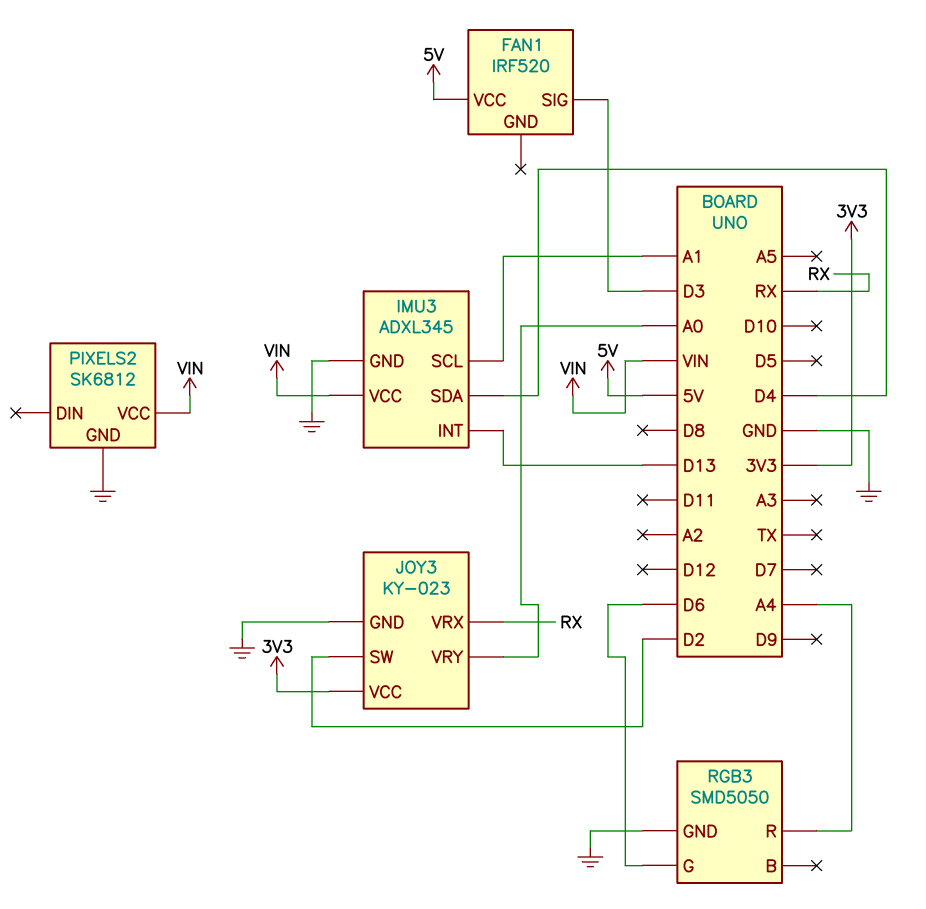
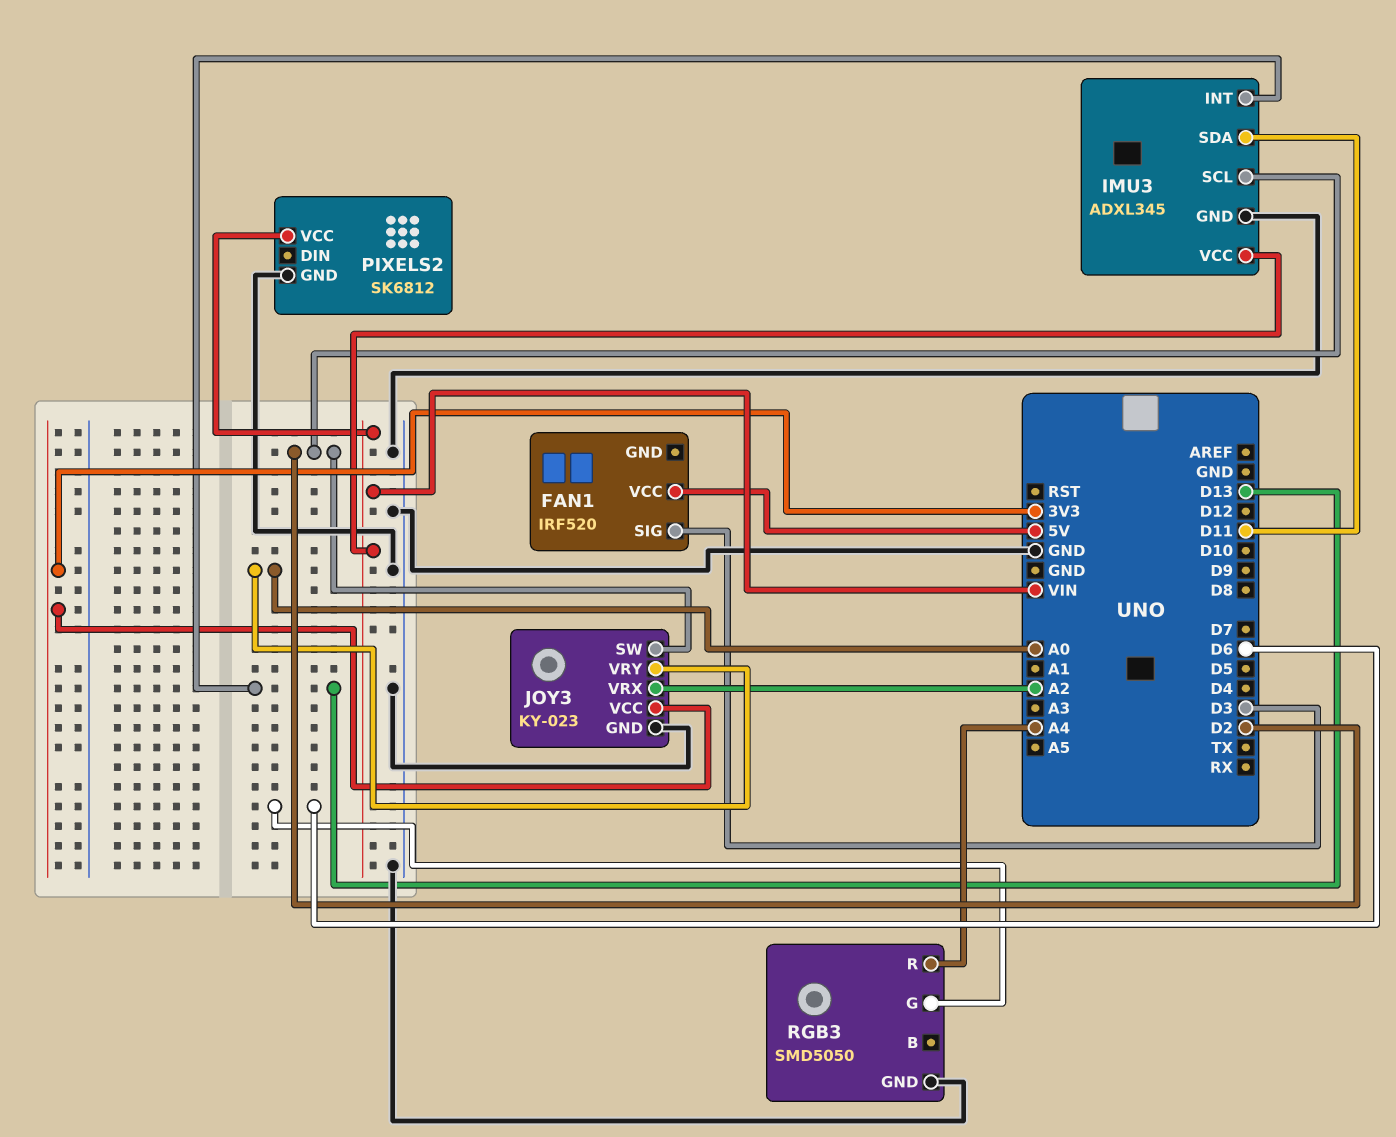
IMU3 pin SCL: A1 -> D2
IMU3 pin SDA: D4 -> D11
JOY3 pin VRX: RX -> A2

